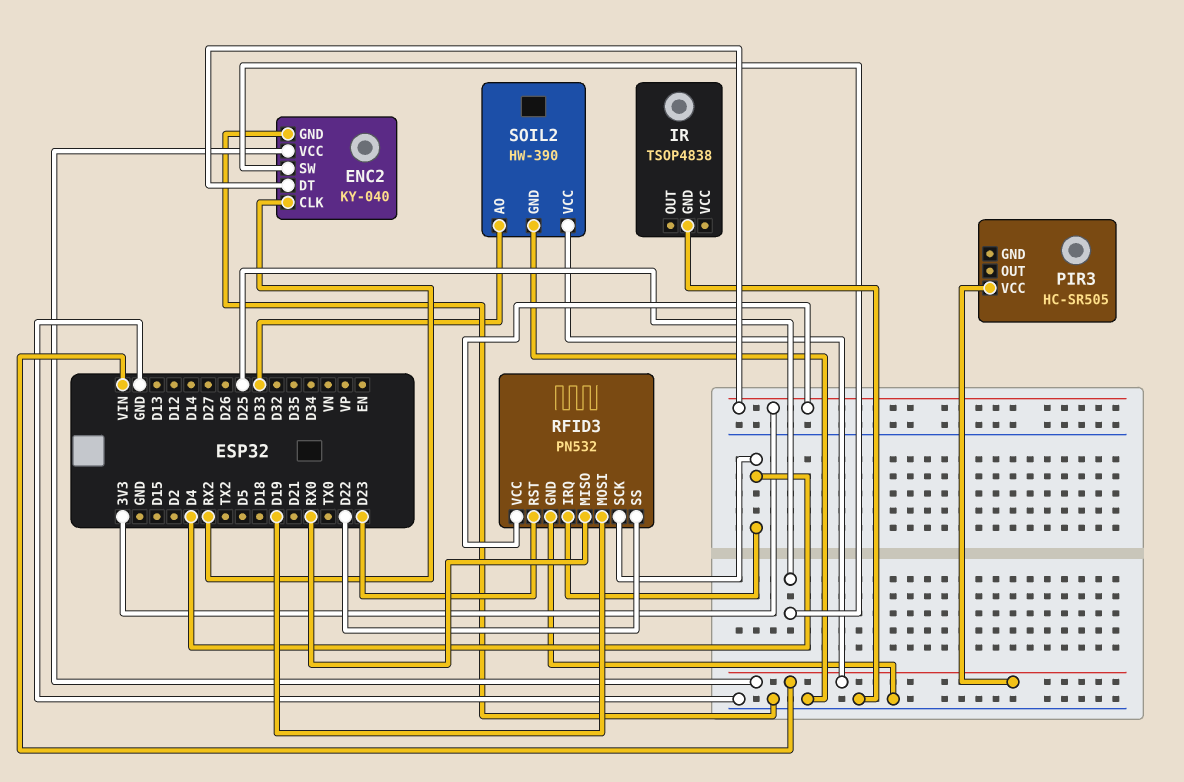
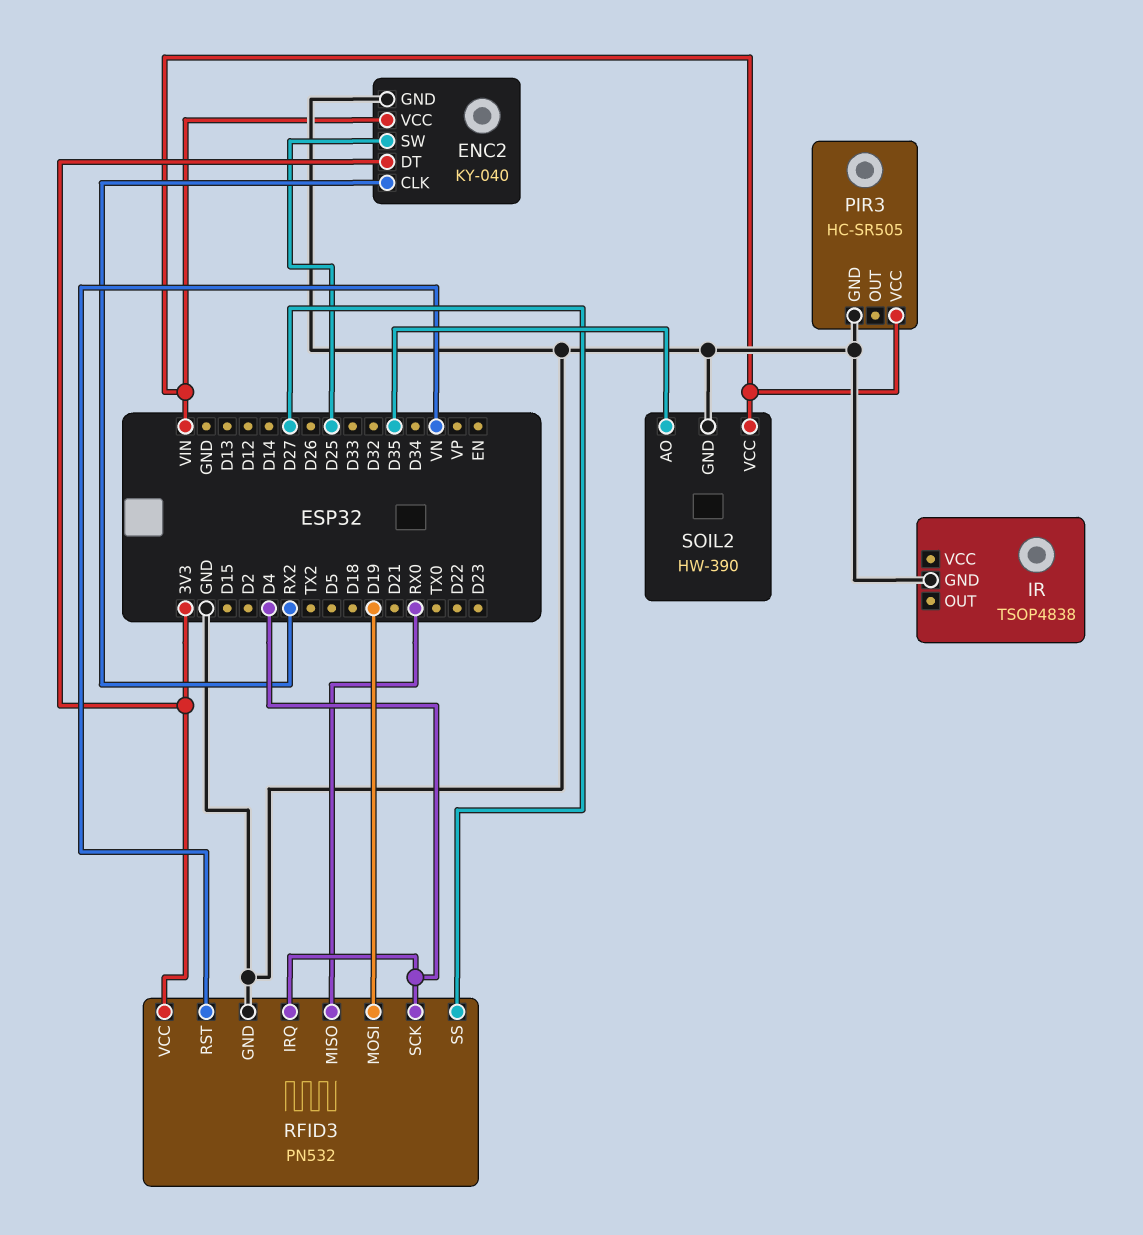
PIR3 pin GND: none -> GND
RFID3 pin RST: D23 -> VN
RFID3 pin SS: D22 -> D27
SOIL2 pin AO: D33 -> D35

